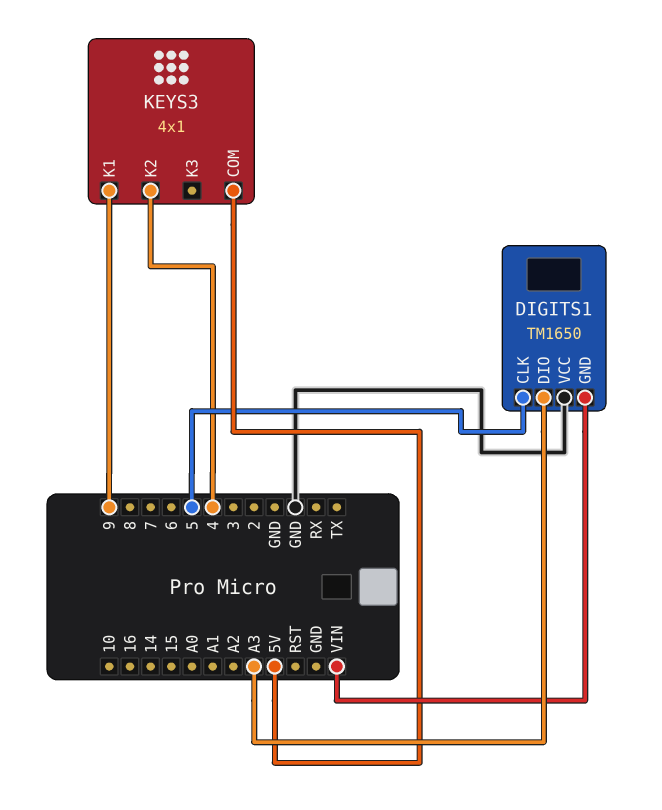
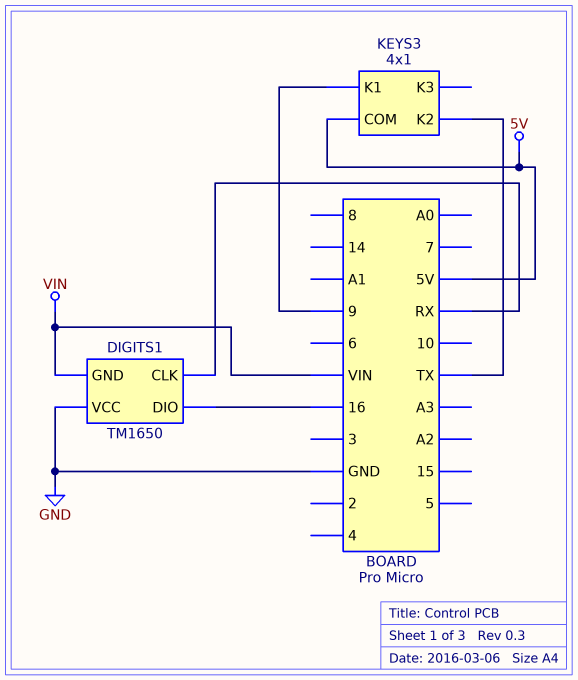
DIGITS1 pin CLK: 5 -> RX
DIGITS1 pin DIO: A3 -> 16
KEYS3 pin K2: 4 -> TX

